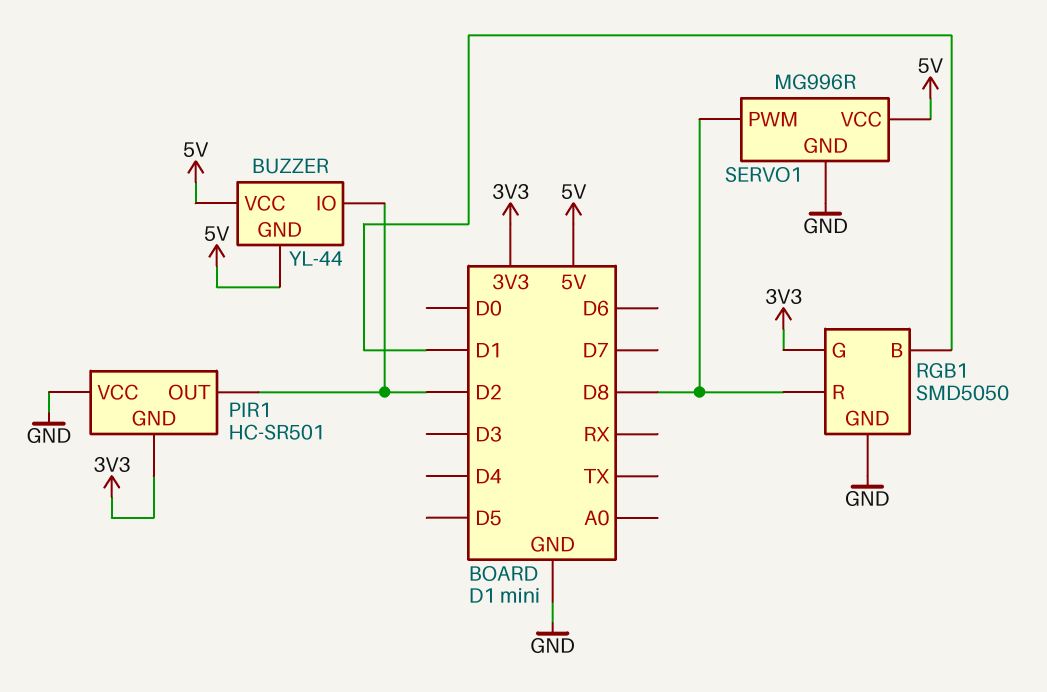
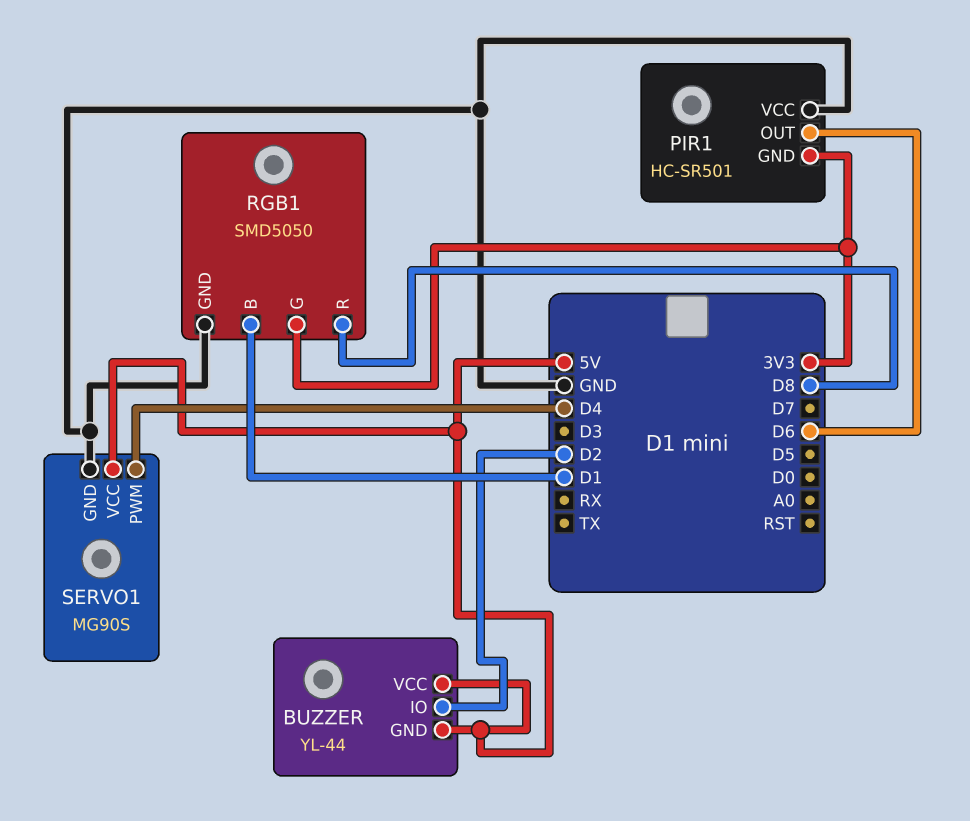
PIR1 pin OUT: D2 -> D6
SERVO1: MG996R -> MG90S
SERVO1 pin PWM: D8 -> D4

